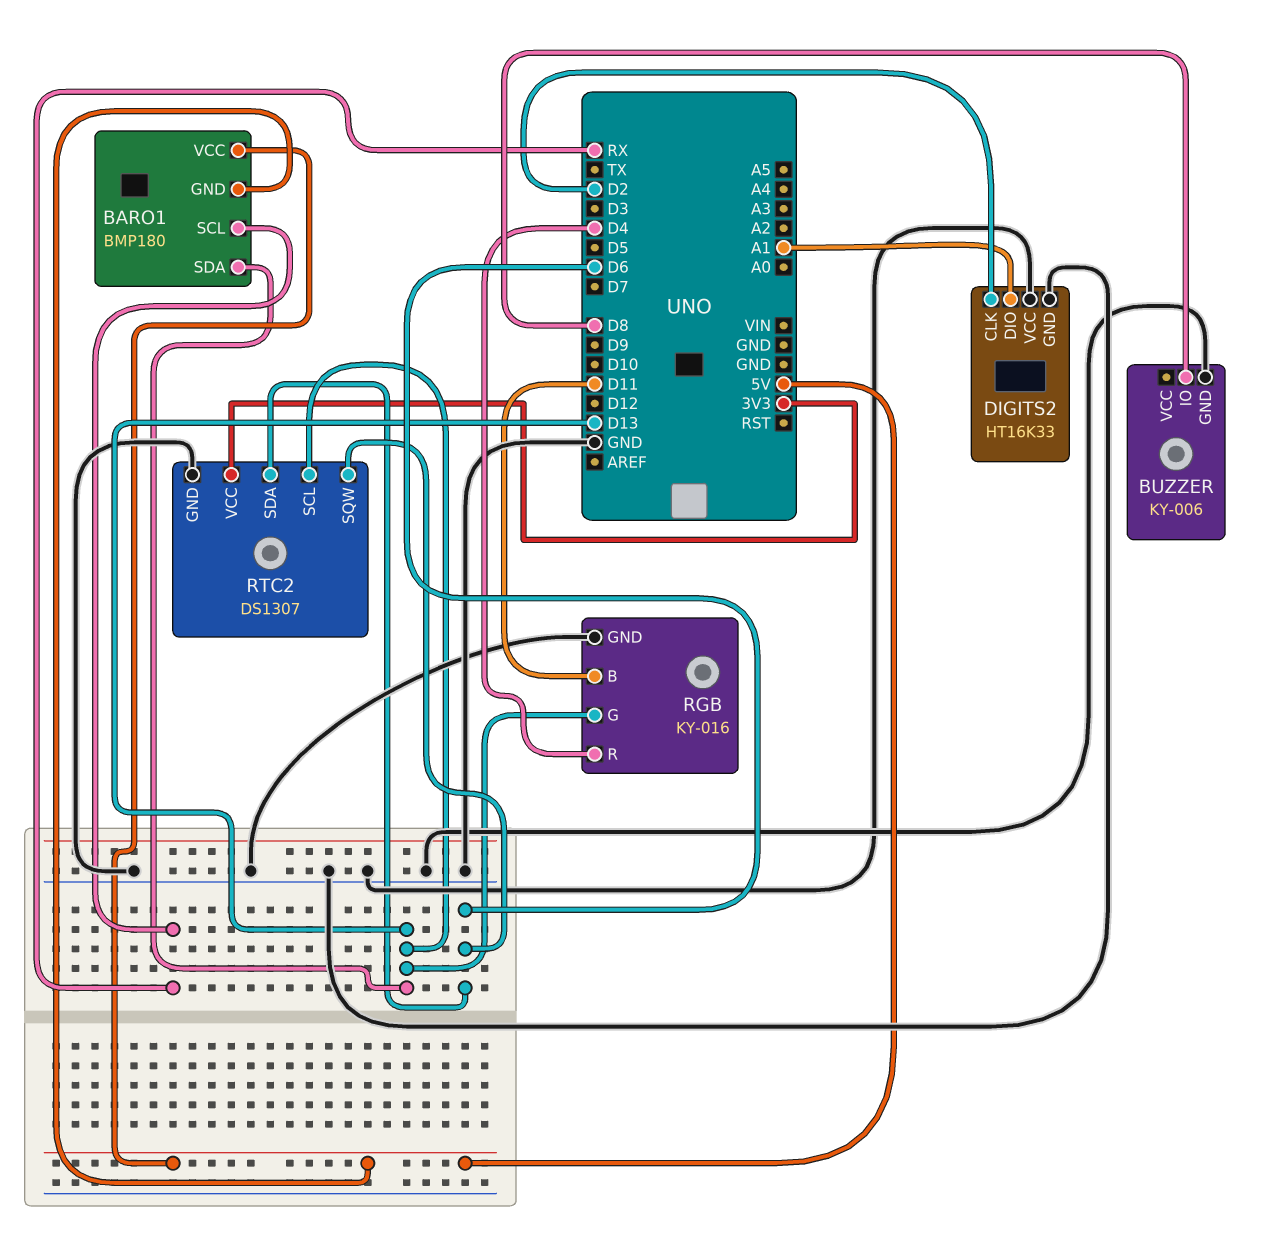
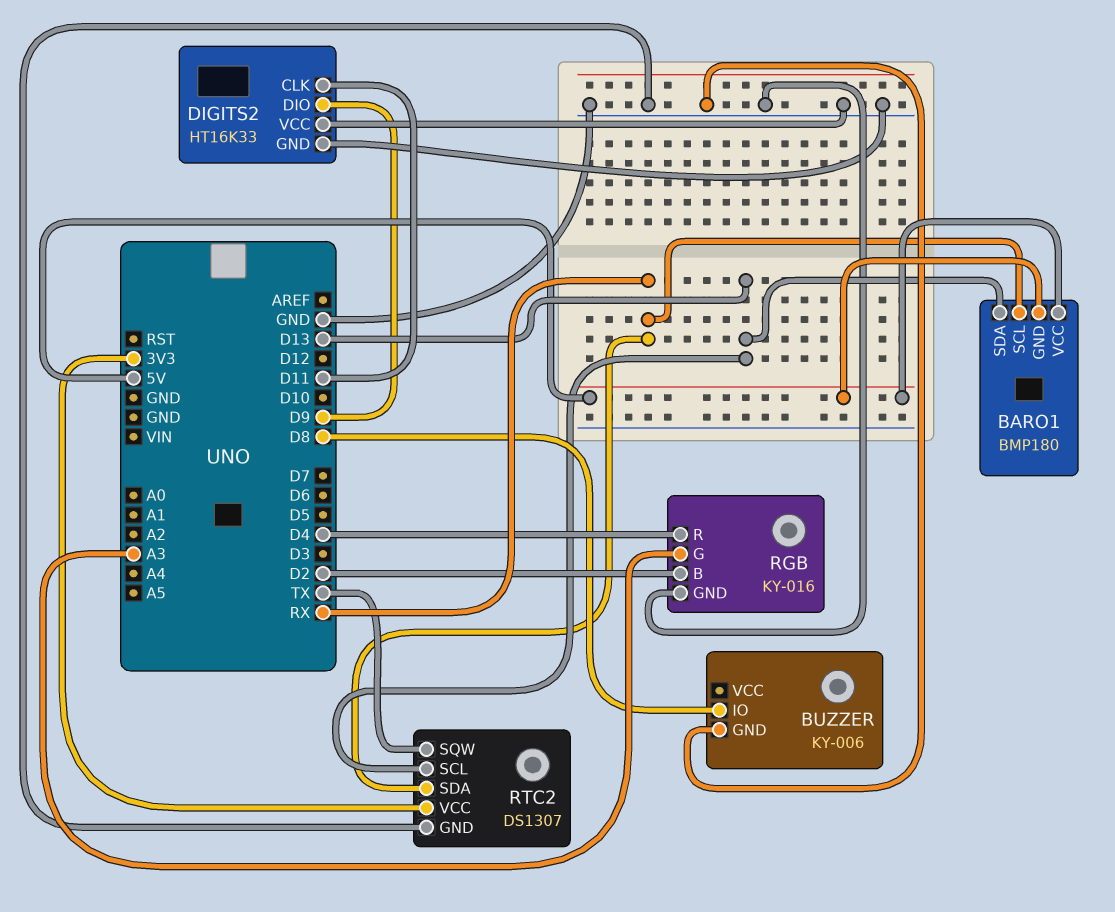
DIGITS2 pin CLK: D2 -> D11
DIGITS2 pin DIO: A1 -> D9
RGB pin B: D11 -> D2
RGB pin G: D13 -> A3
RTC2 pin SDA: D6 -> RX
RTC2 pin SQW: D6 -> TX

